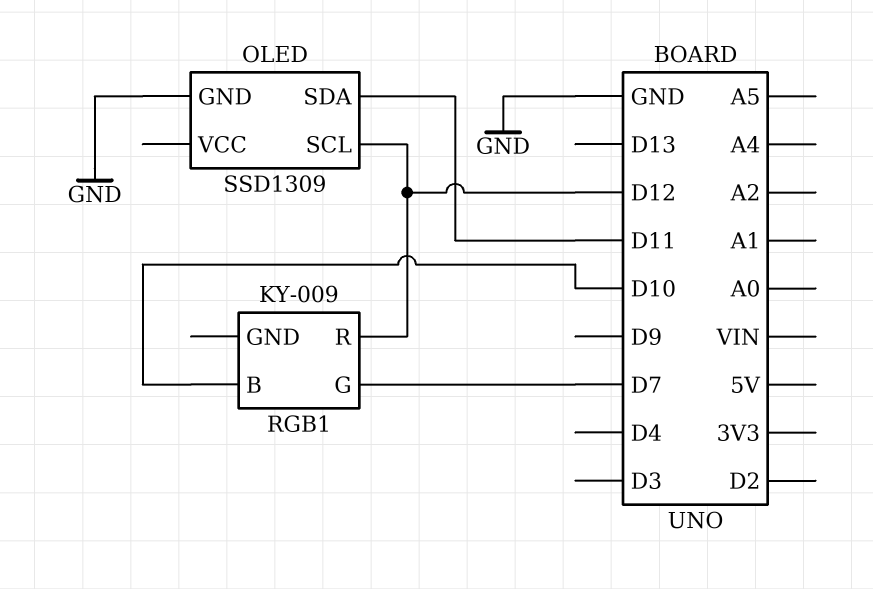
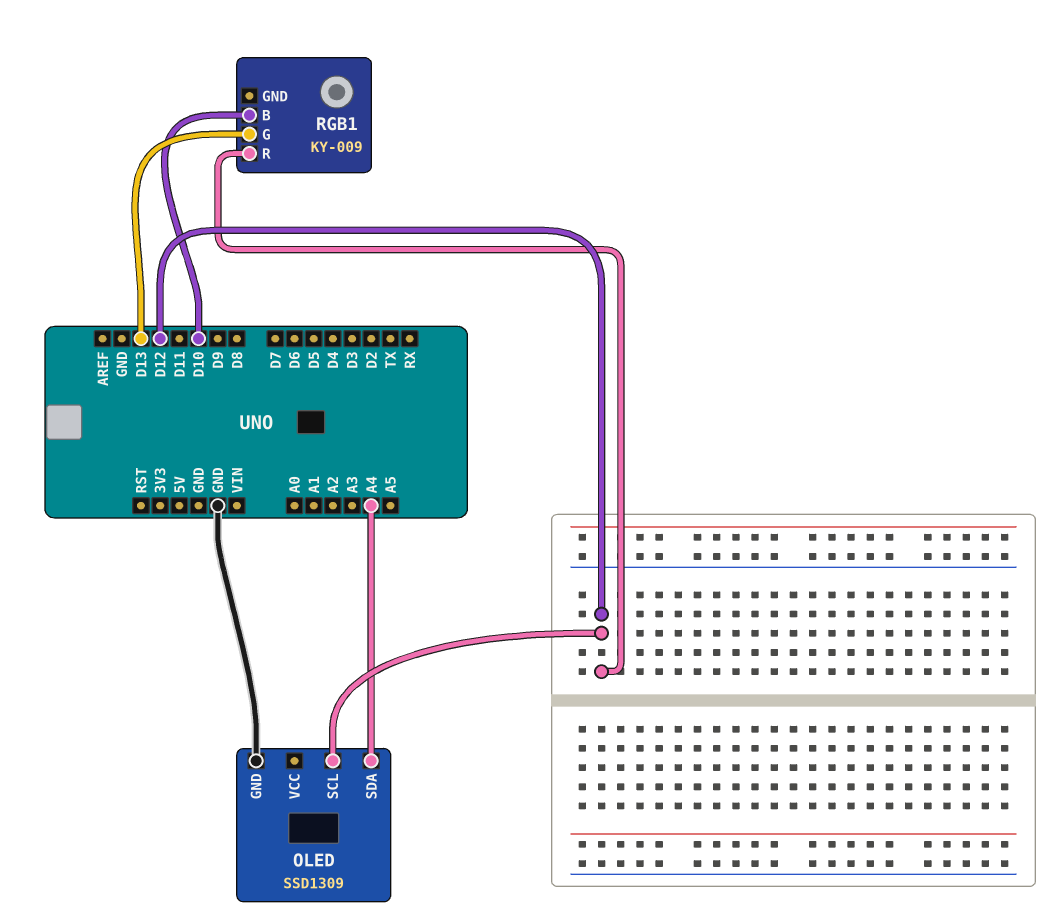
OLED pin SDA: D11 -> A4
RGB1 pin G: D7 -> D13

